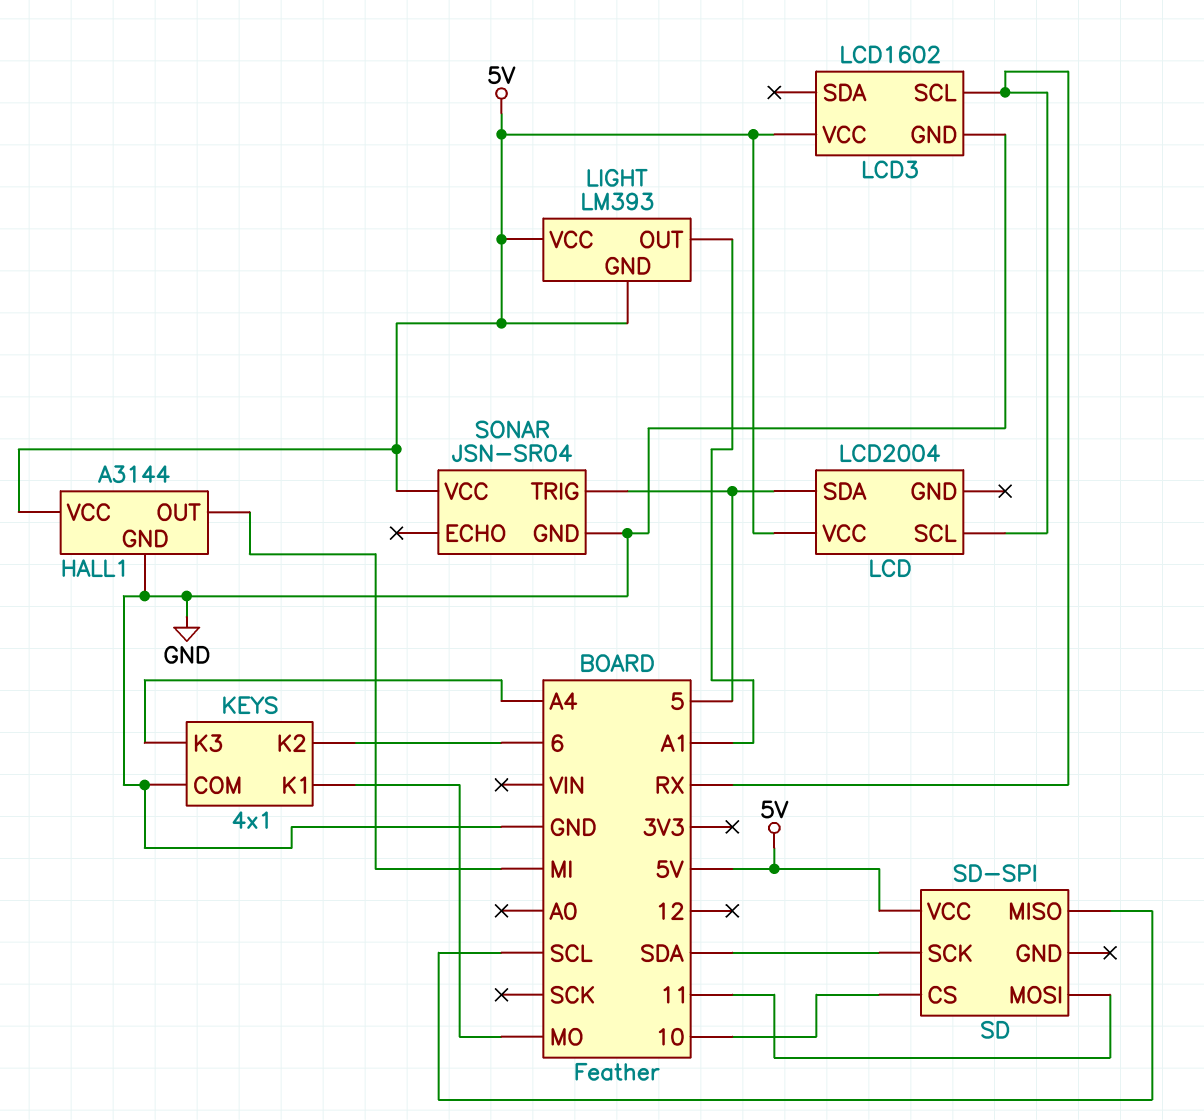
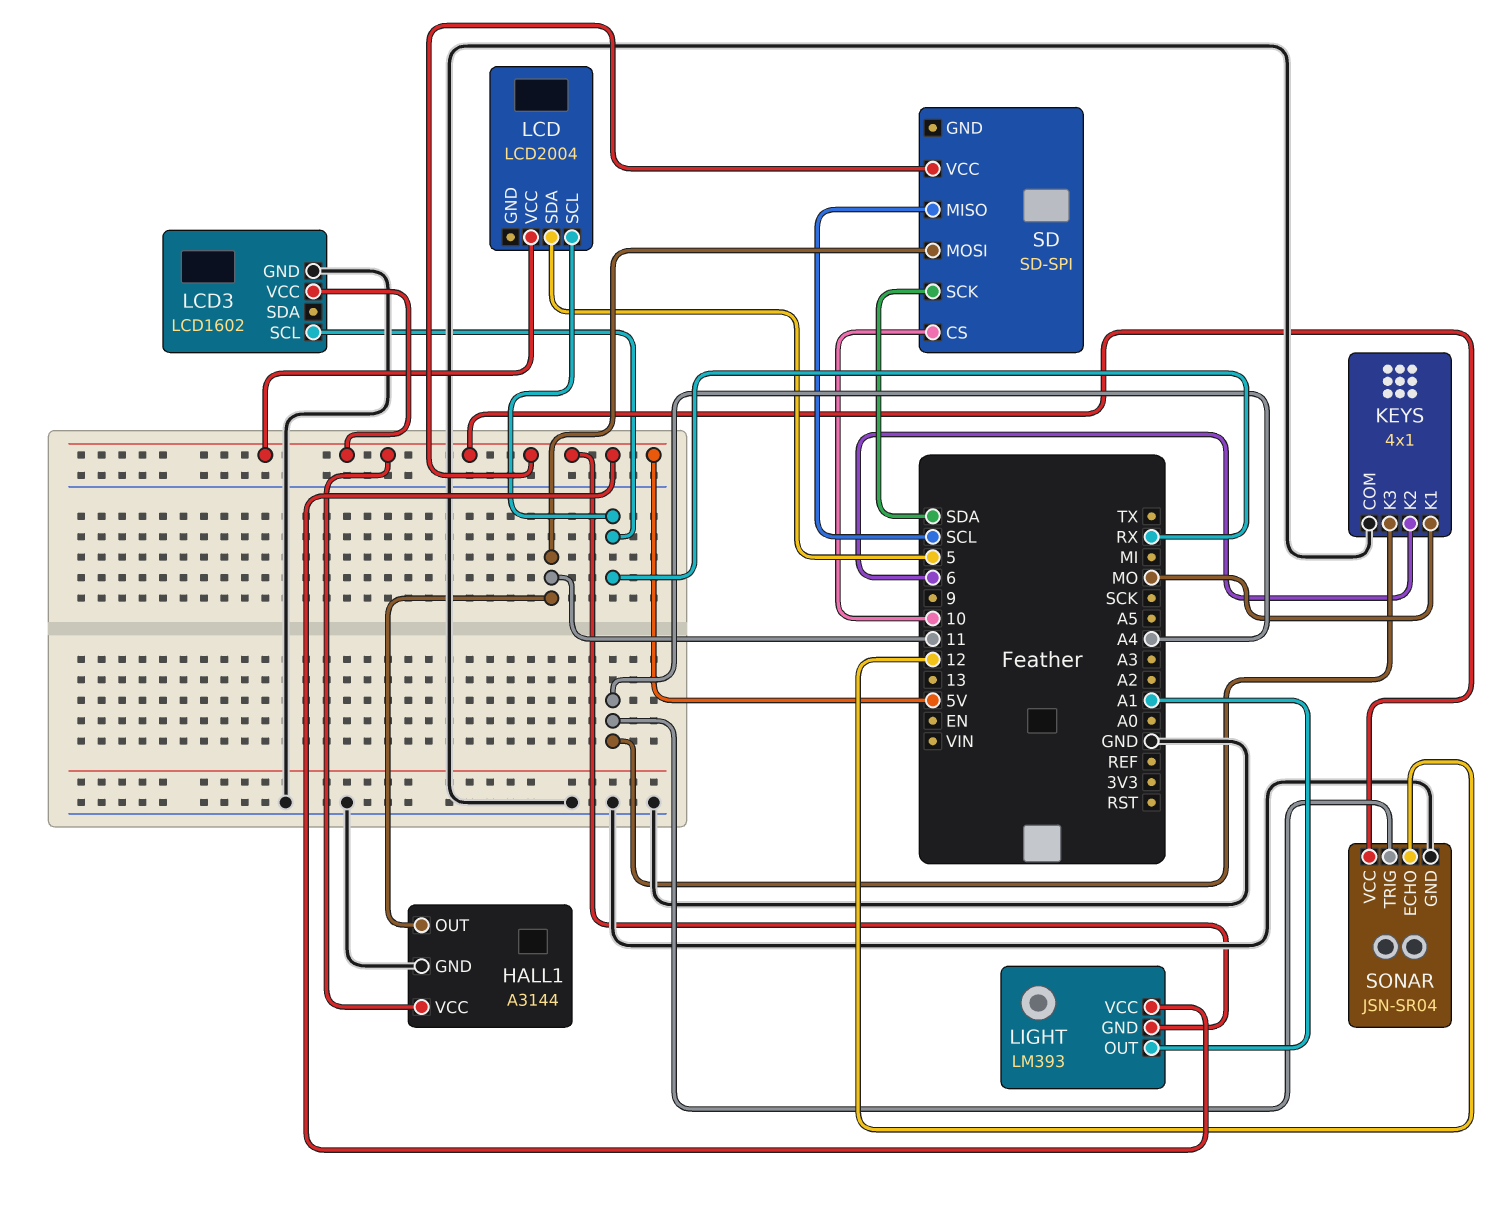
HALL1 pin OUT: MI -> 11
SONAR pin ECHO: none -> 12
SONAR pin TRIG: 5 -> A4

